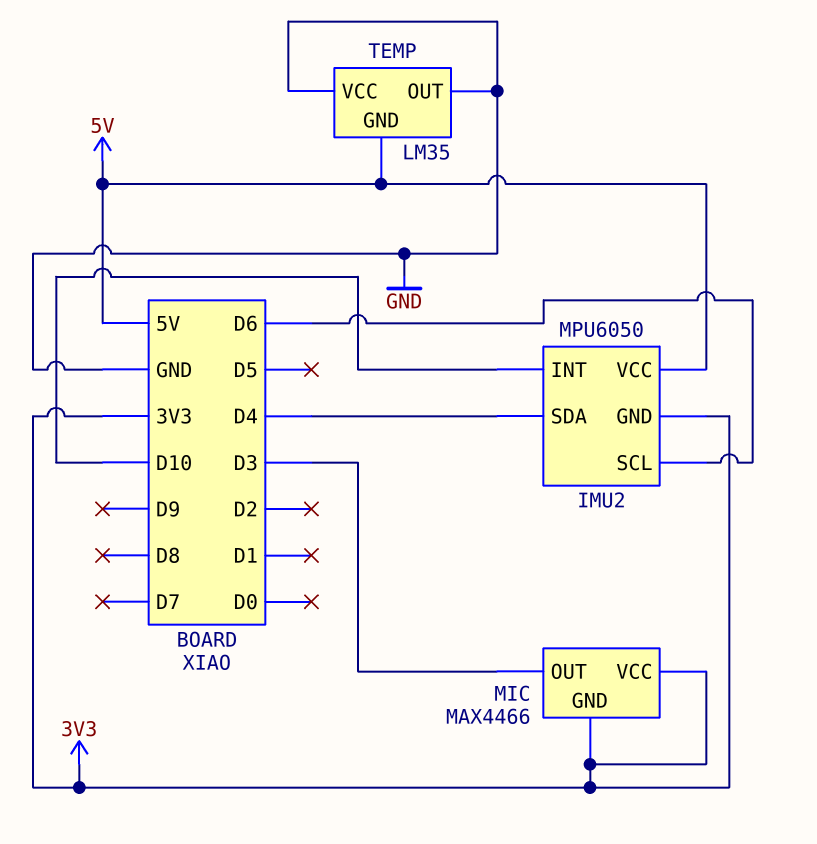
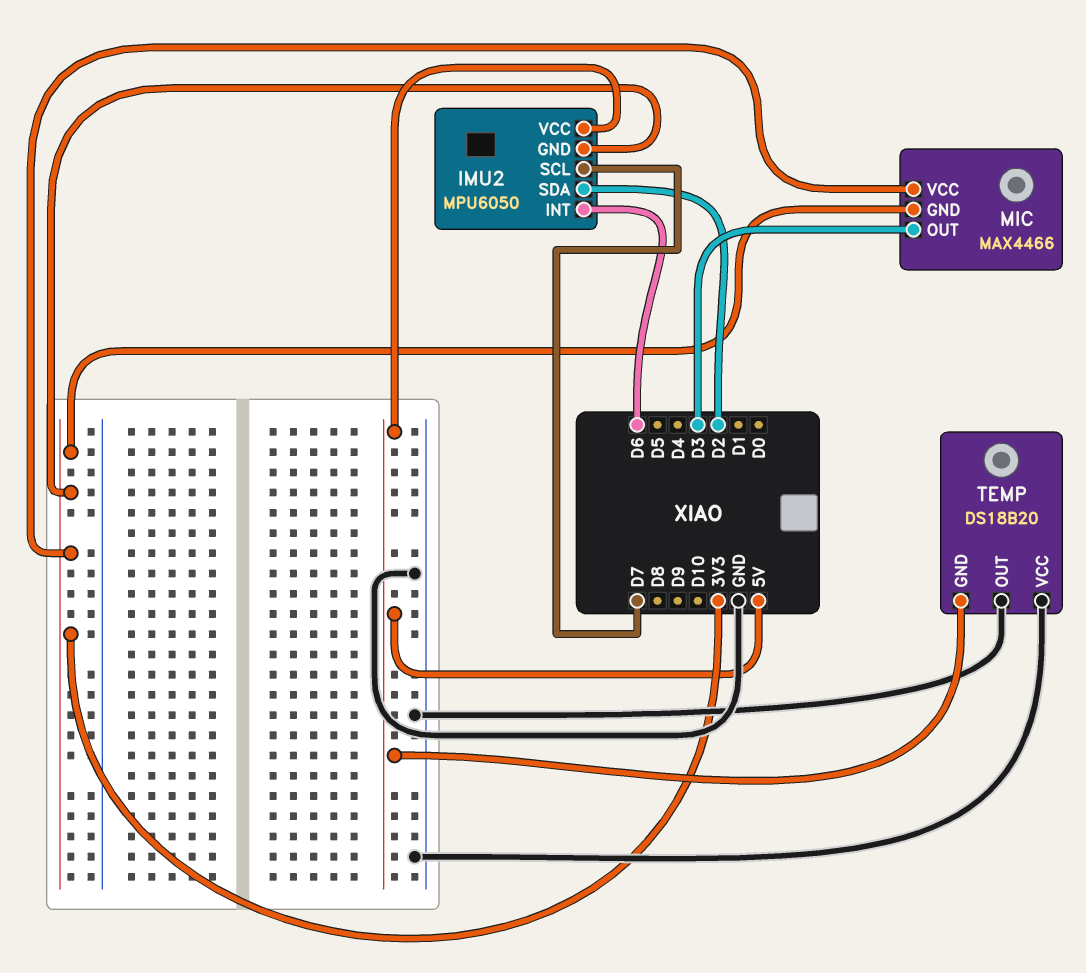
IMU2 pin INT: D10 -> D6
IMU2 pin SCL: D6 -> D7
IMU2 pin SDA: D4 -> D2
TEMP: LM35 -> DS18B20

